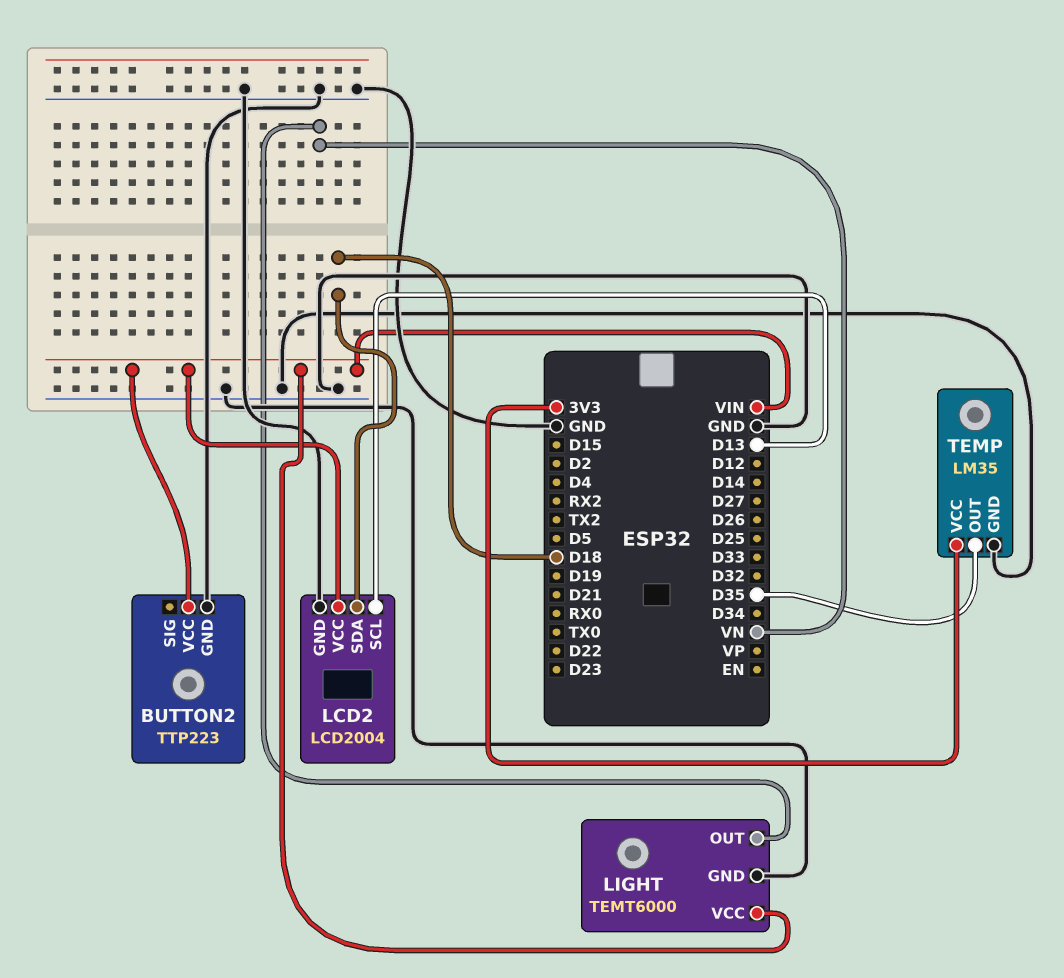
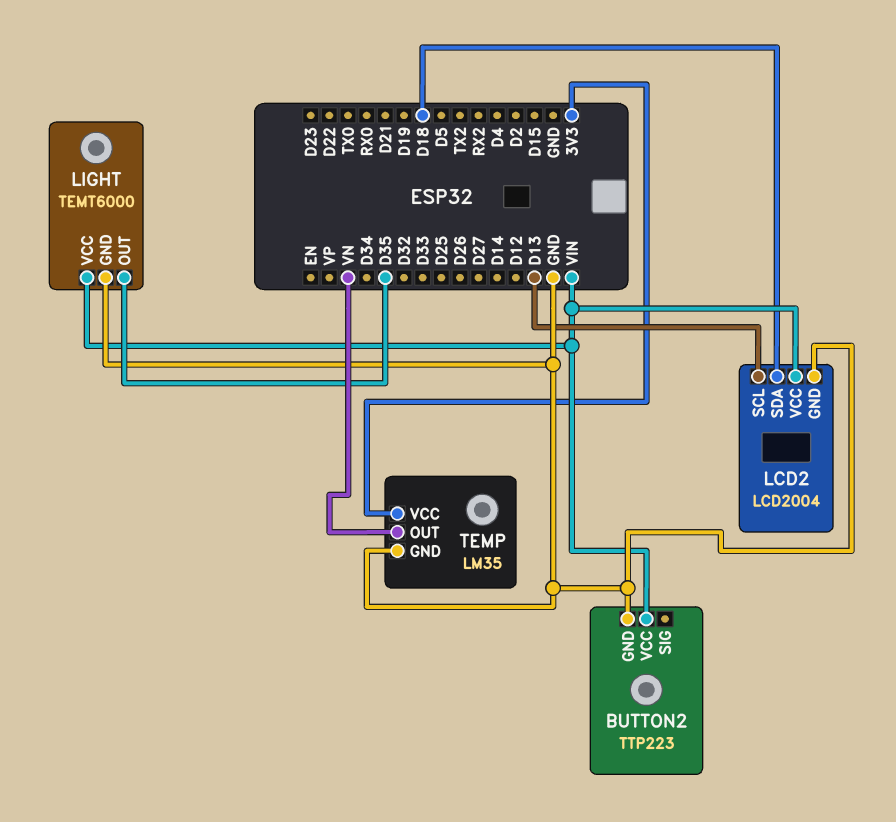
LIGHT pin OUT: VN -> D35
TEMP pin OUT: D35 -> VN

